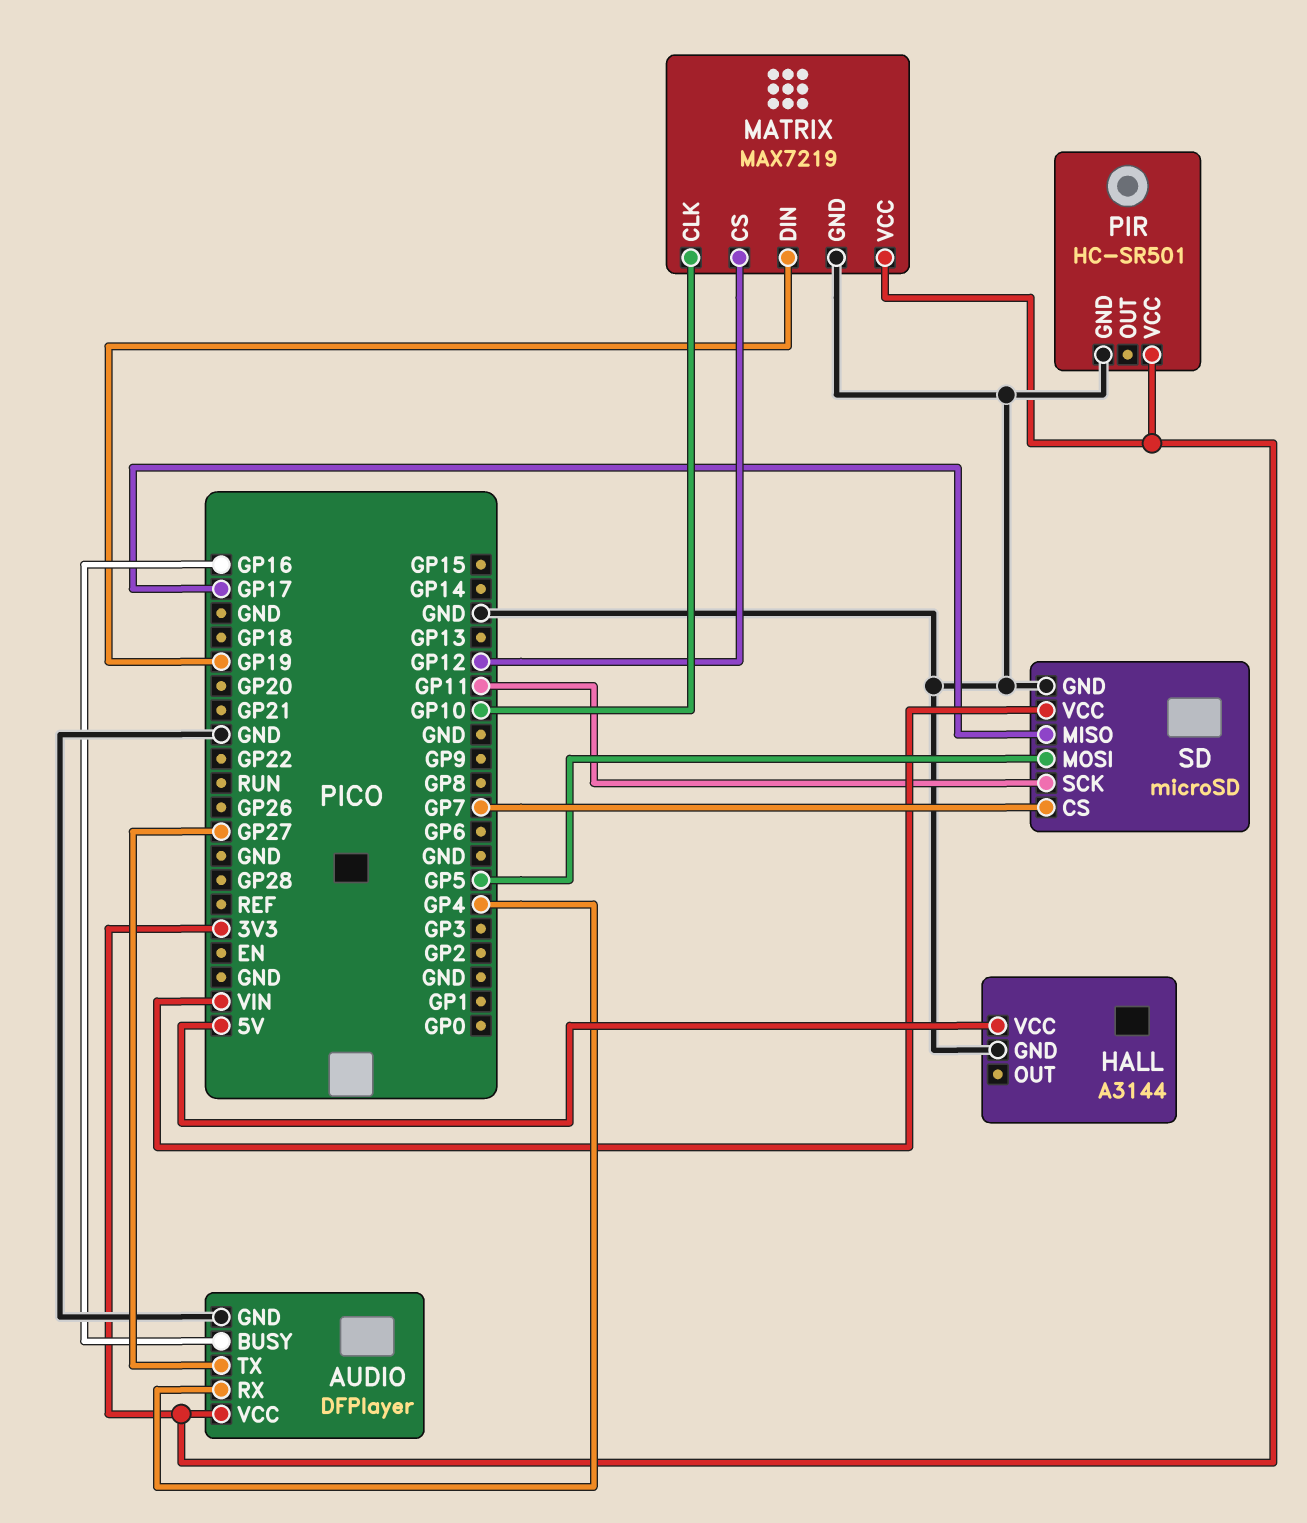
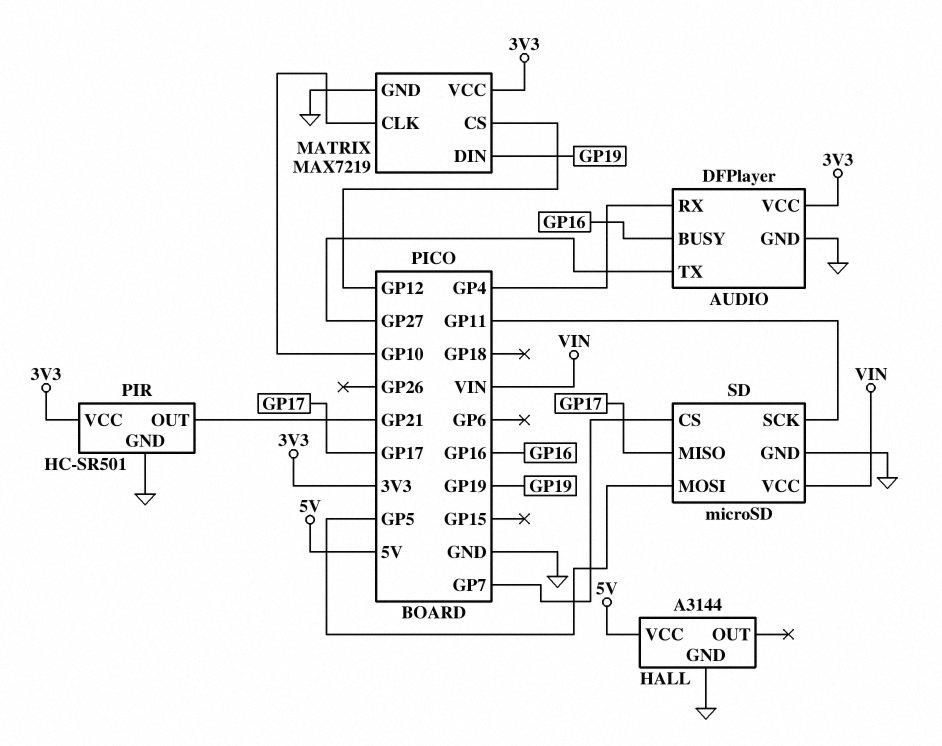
PIR pin OUT: none -> GP21

